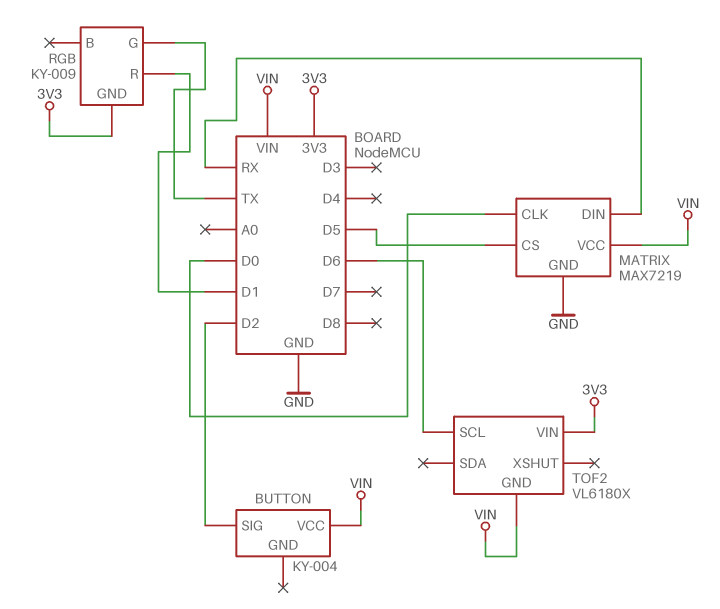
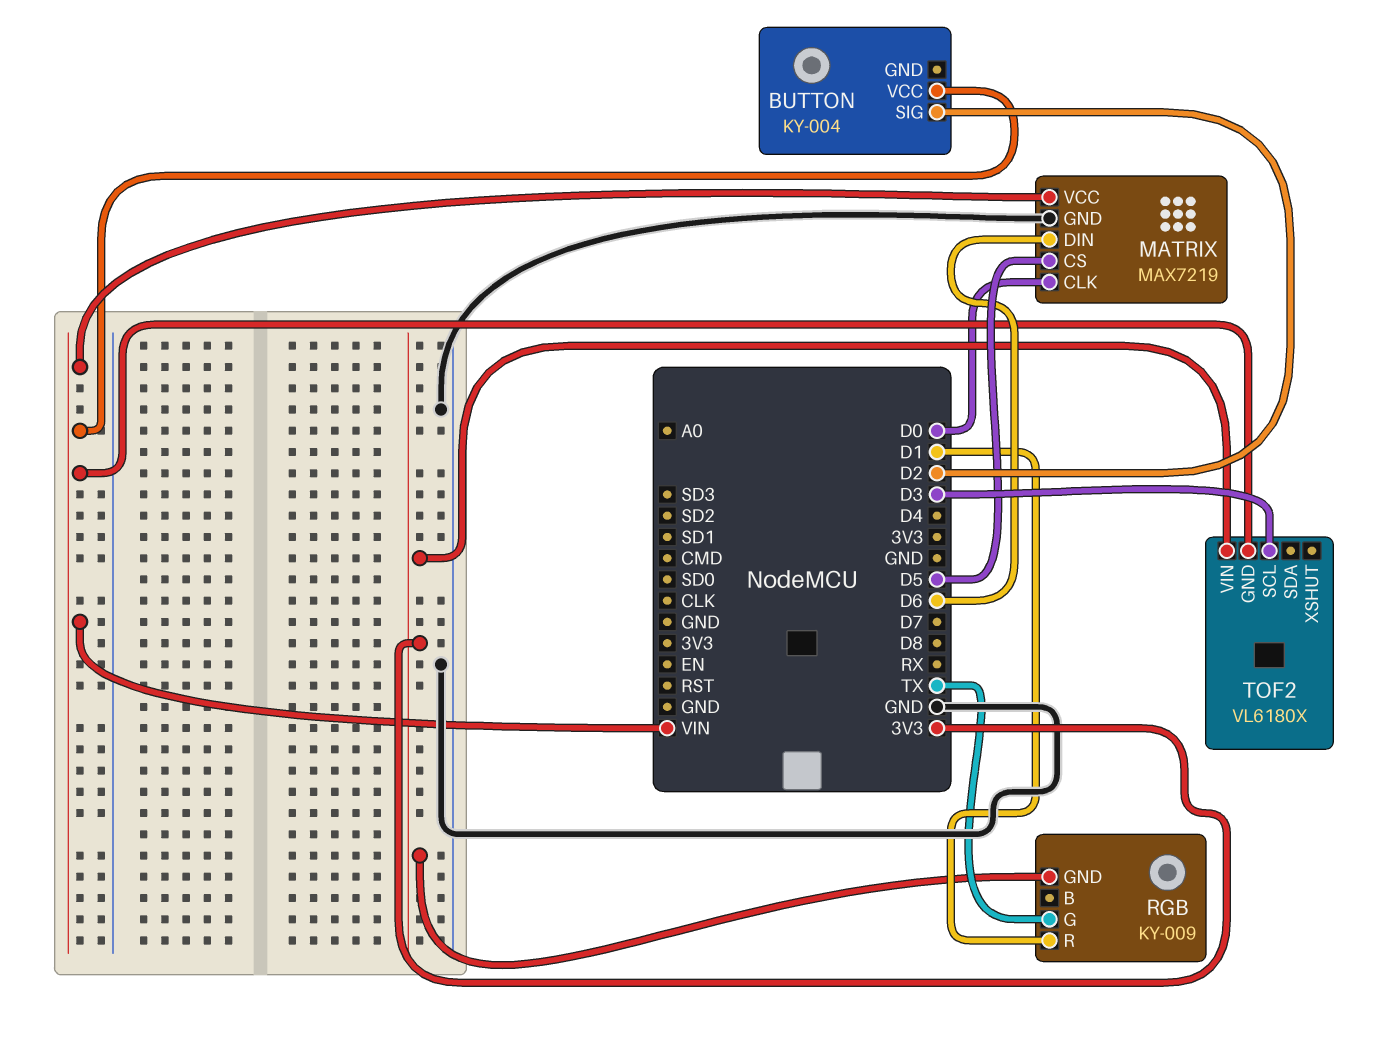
MATRIX pin DIN: RX -> D6
TOF2 pin SCL: D6 -> D3

